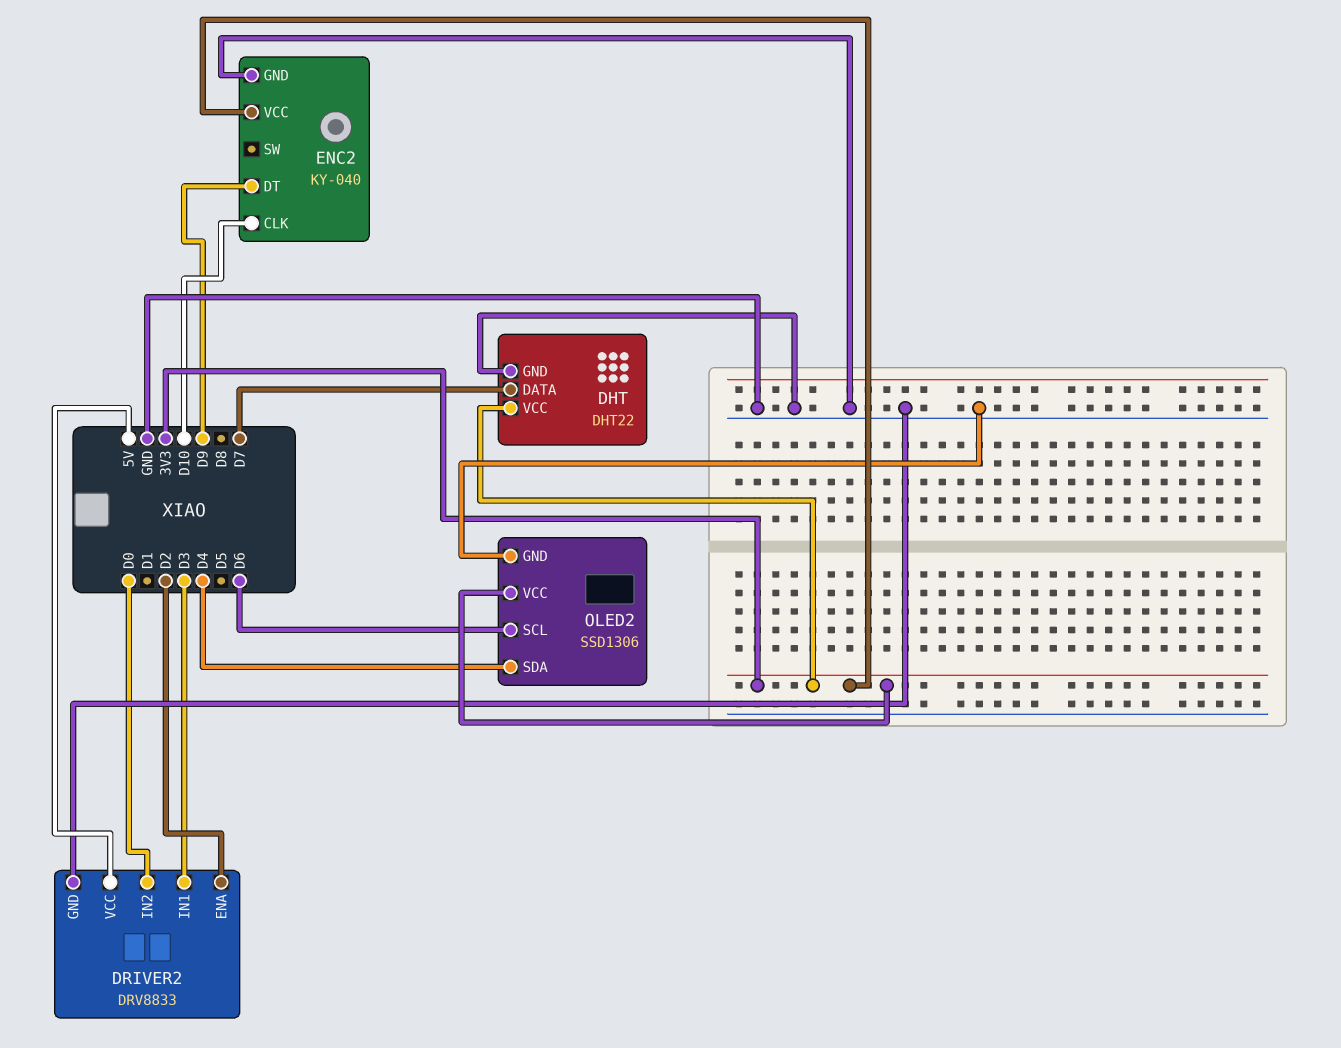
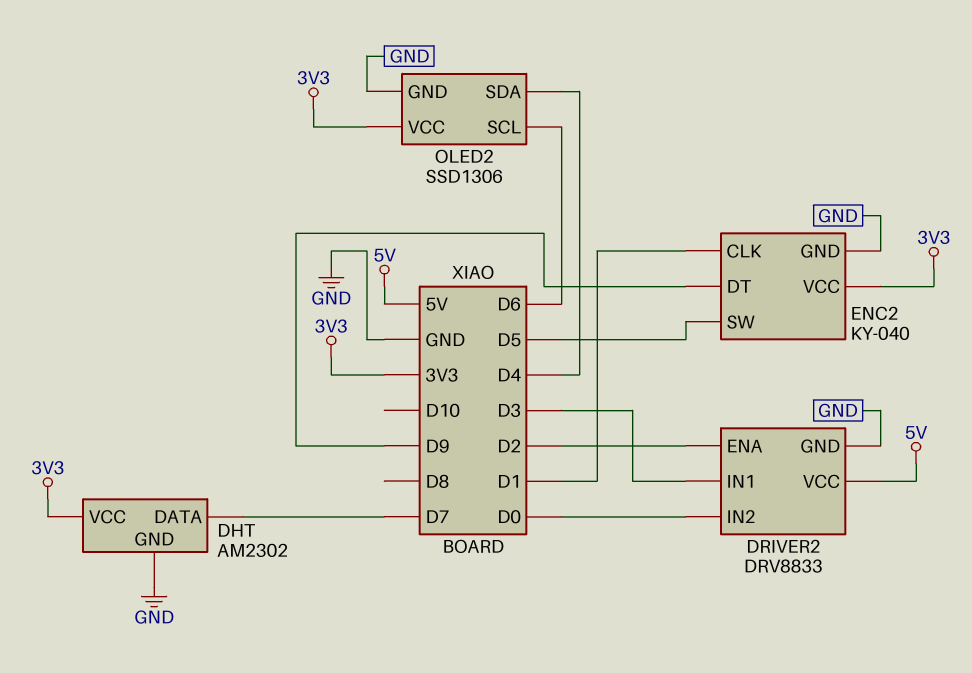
DHT: DHT22 -> AM2302
ENC2 pin CLK: D10 -> D1
ENC2 pin SW: none -> D5

